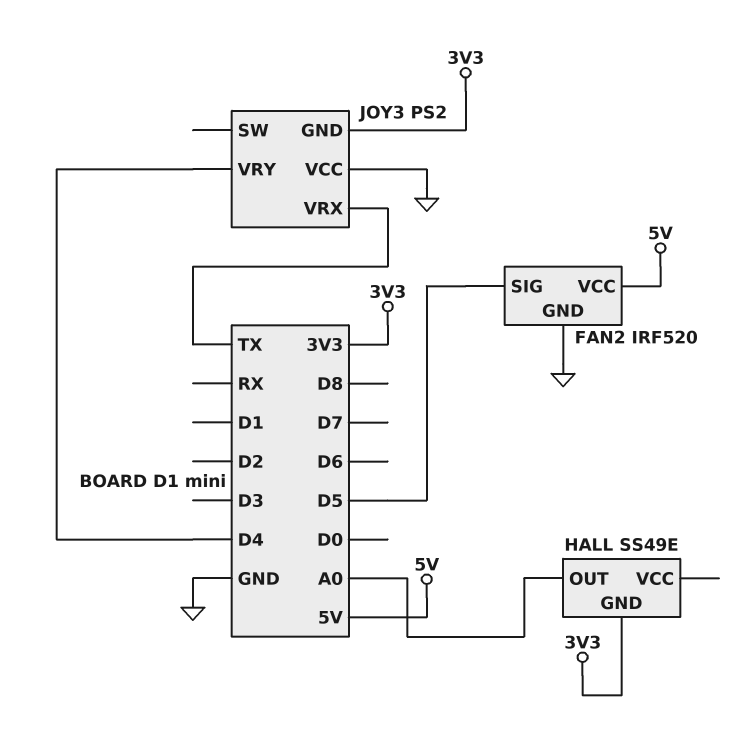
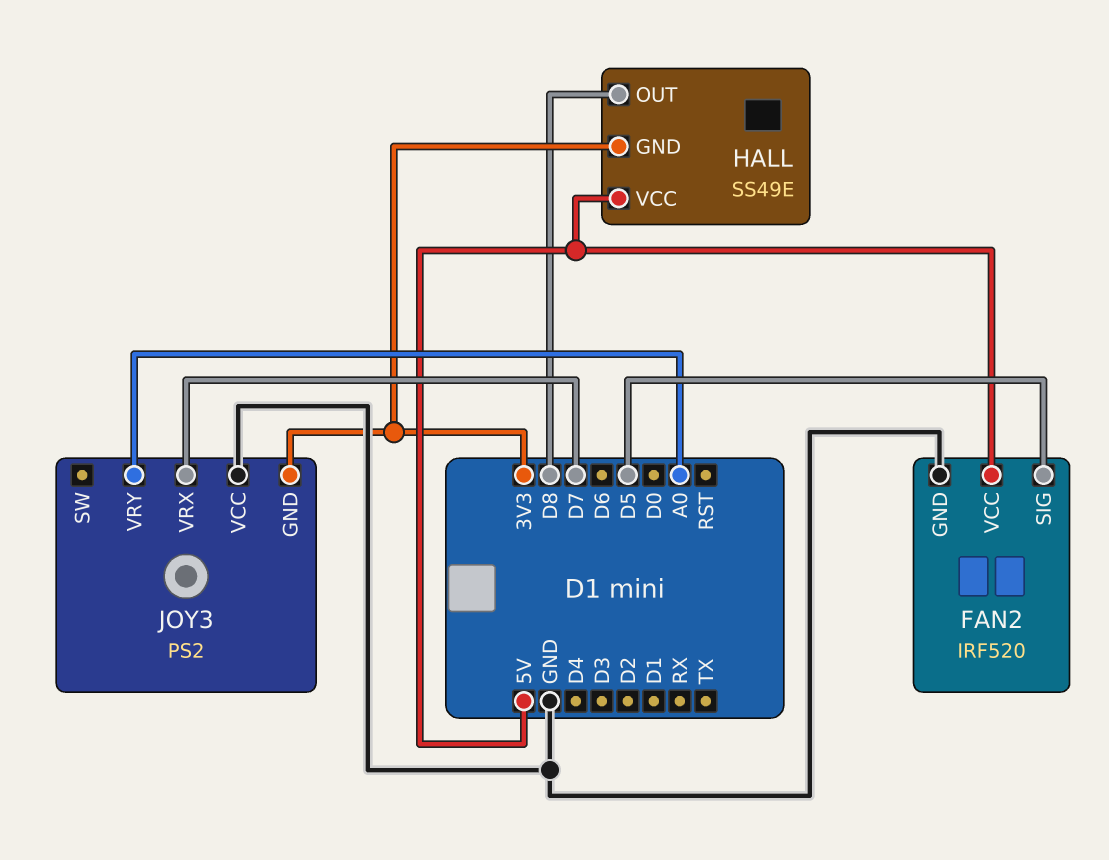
HALL pin OUT: A0 -> D8
HALL pin VCC: none -> 5V
JOY3 pin VRX: TX -> D7
JOY3 pin VRY: D4 -> A0

